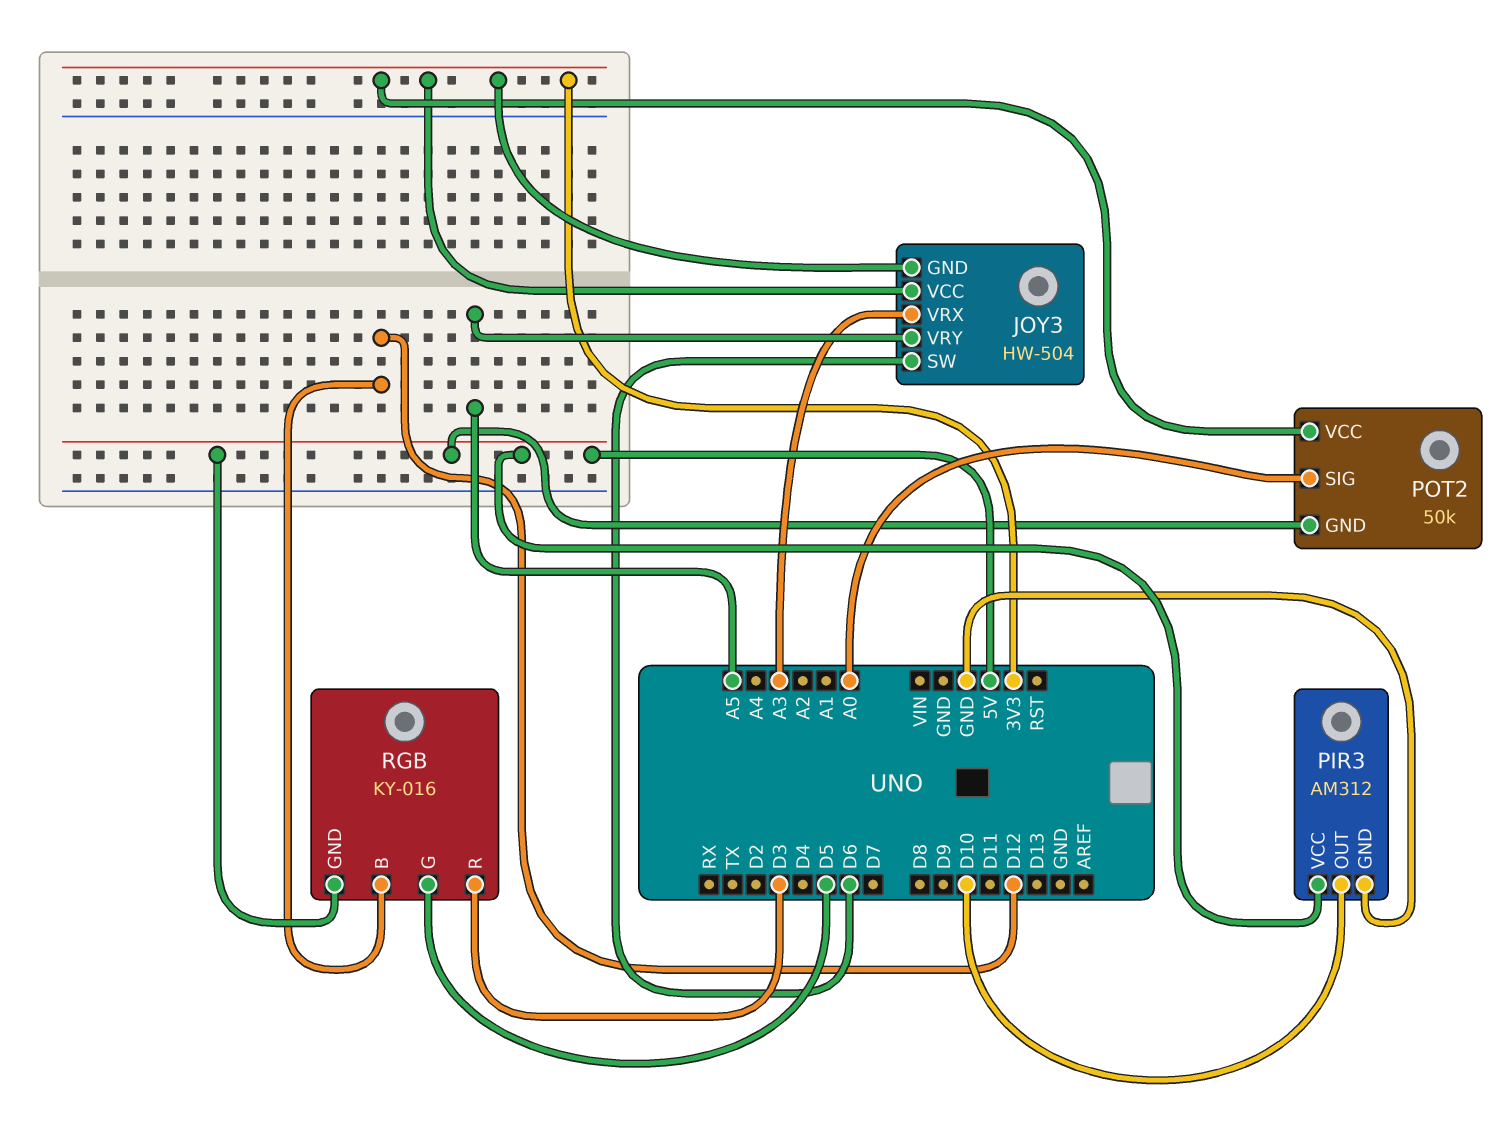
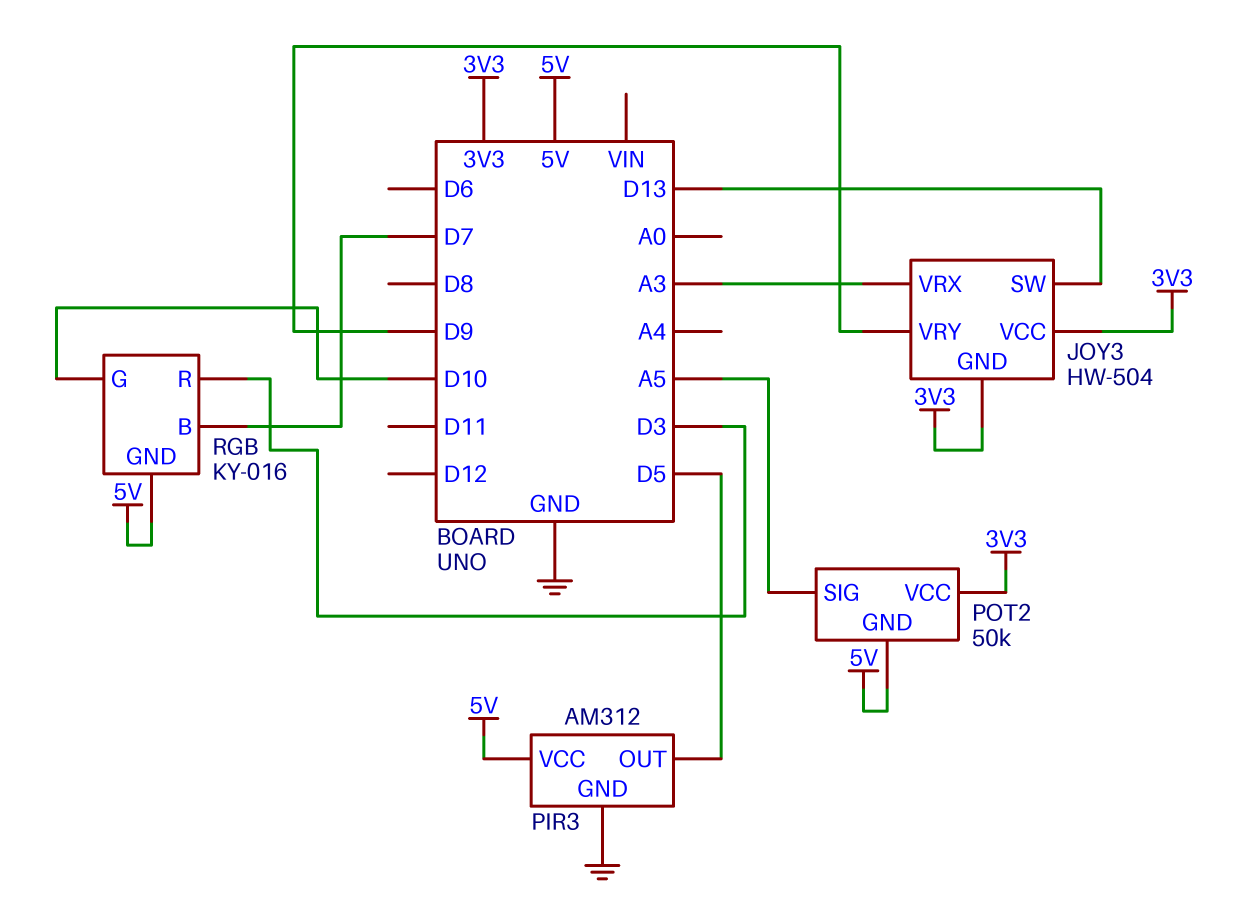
JOY3 pin SW: D6 -> D13
JOY3 pin VRY: A5 -> D9
PIR3 pin OUT: D10 -> D5
POT2 pin SIG: A0 -> A5
RGB pin B: D12 -> D7
RGB pin G: D5 -> D10

